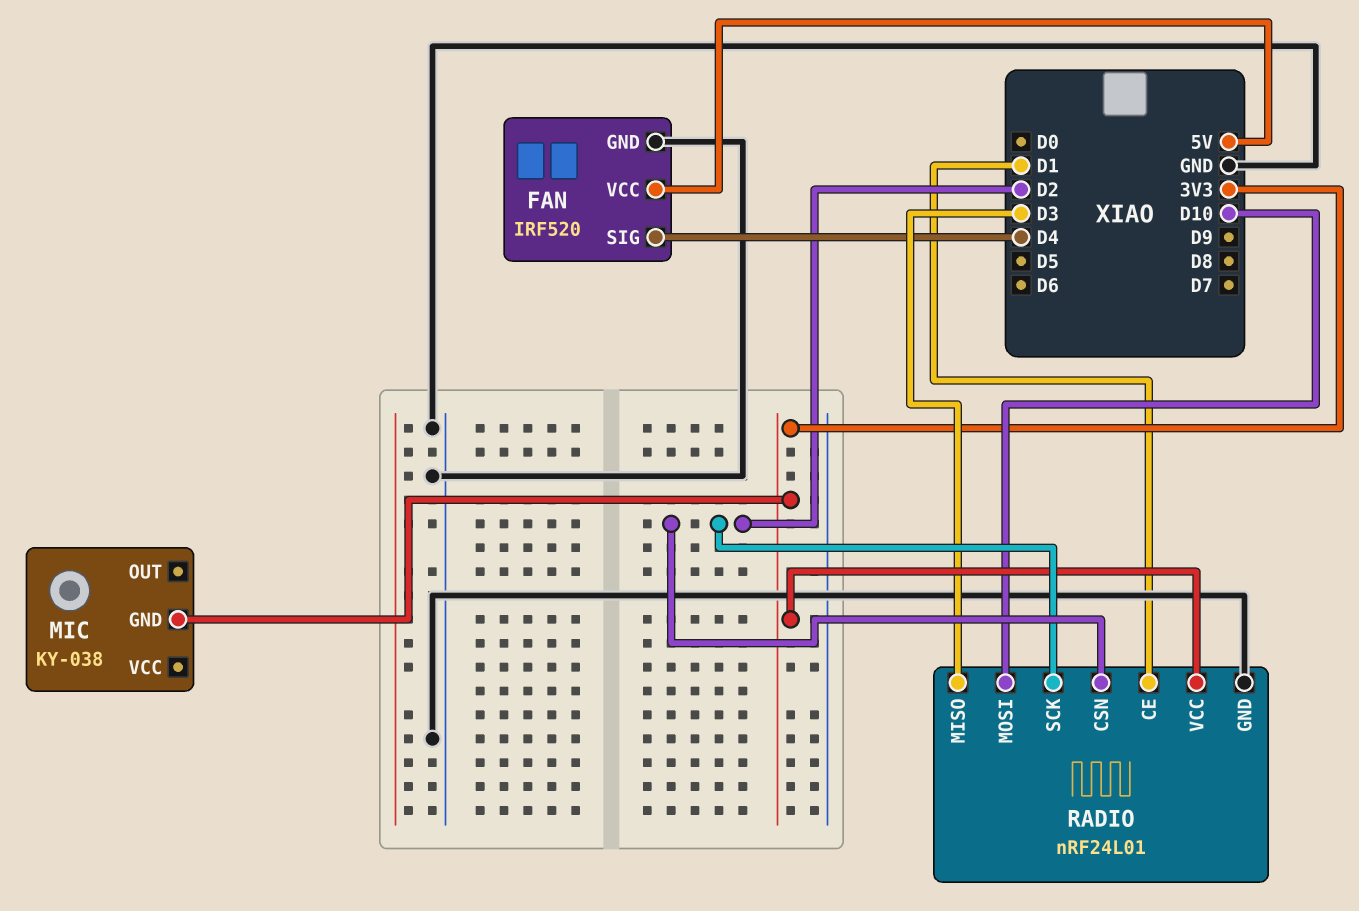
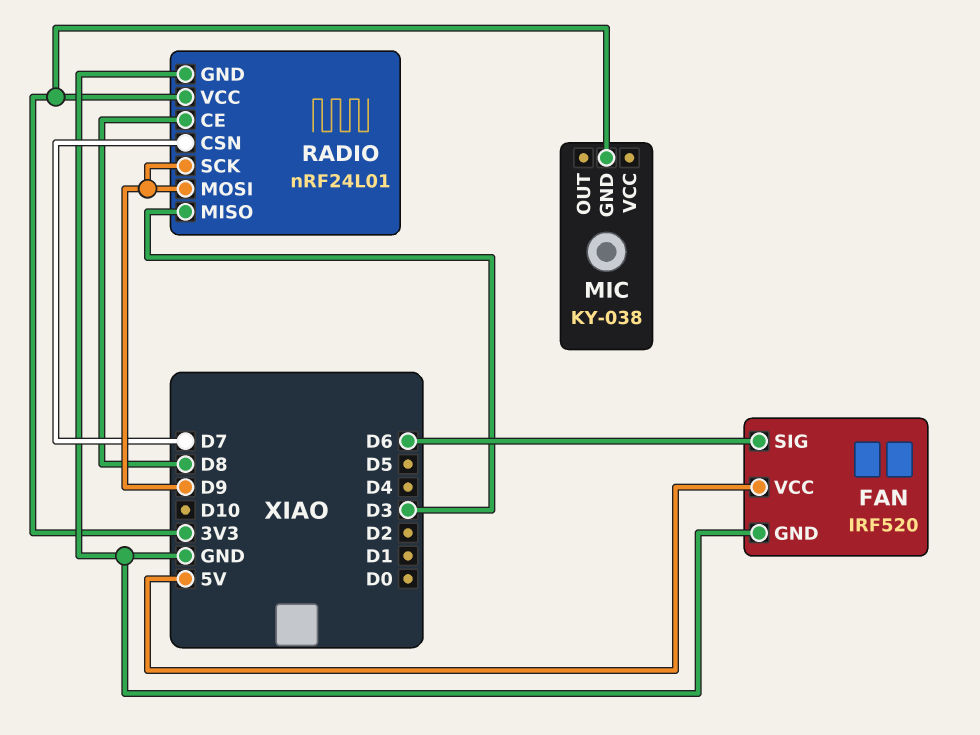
FAN pin SIG: D4 -> D6
RADIO pin CE: D1 -> D8
RADIO pin CSN: D2 -> D7
RADIO pin MOSI: D10 -> D9
RADIO pin SCK: D2 -> D9

